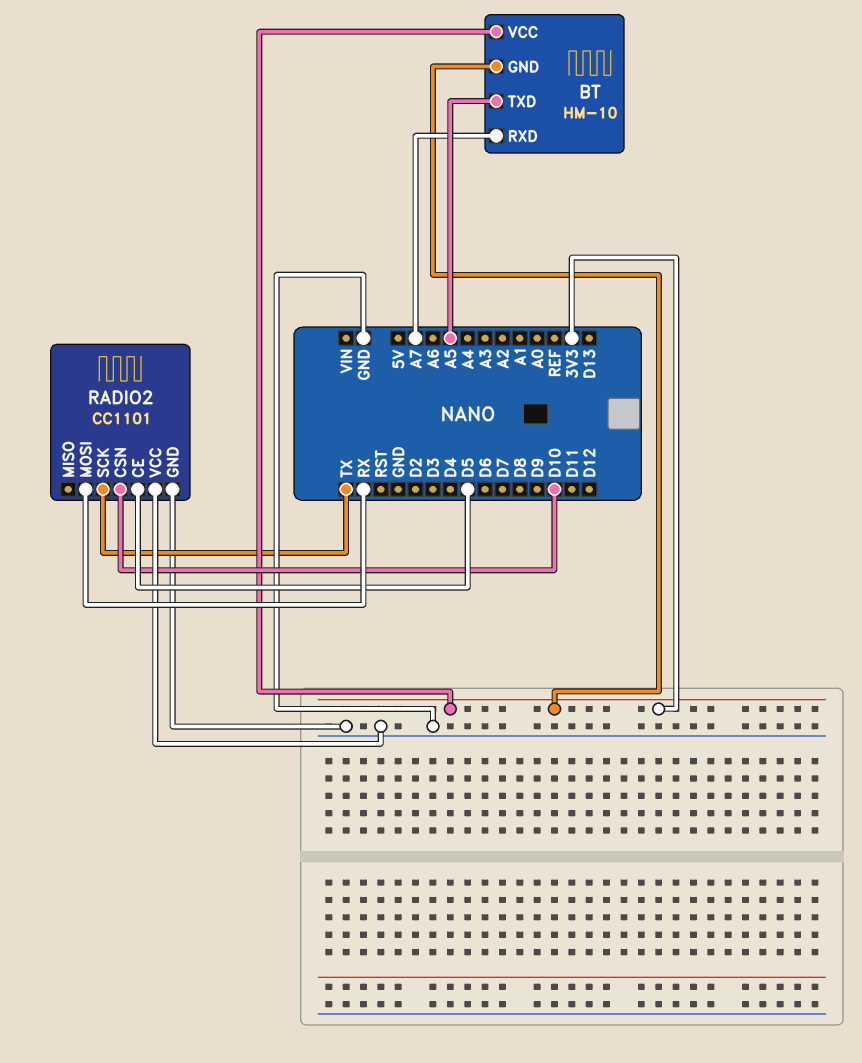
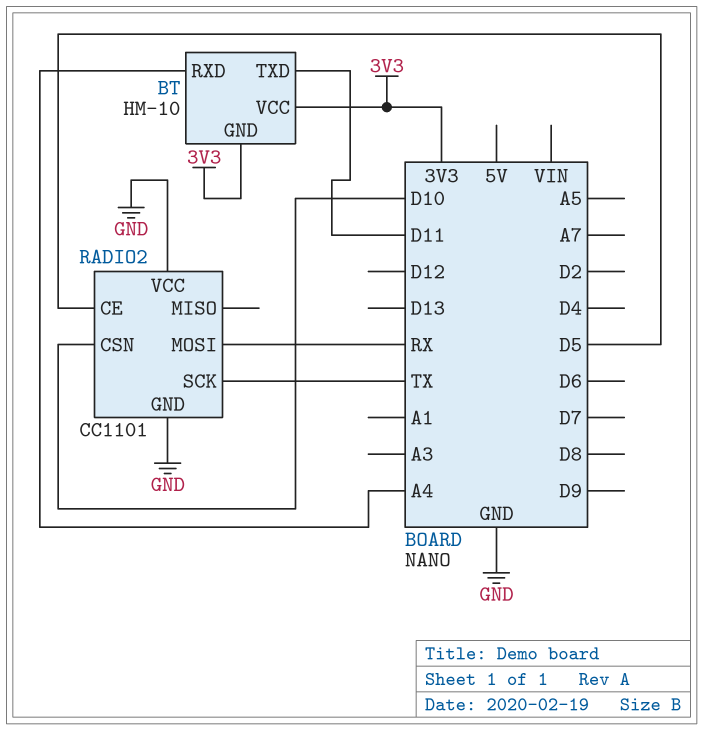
BT pin RXD: A7 -> A4
BT pin TXD: A5 -> D11

